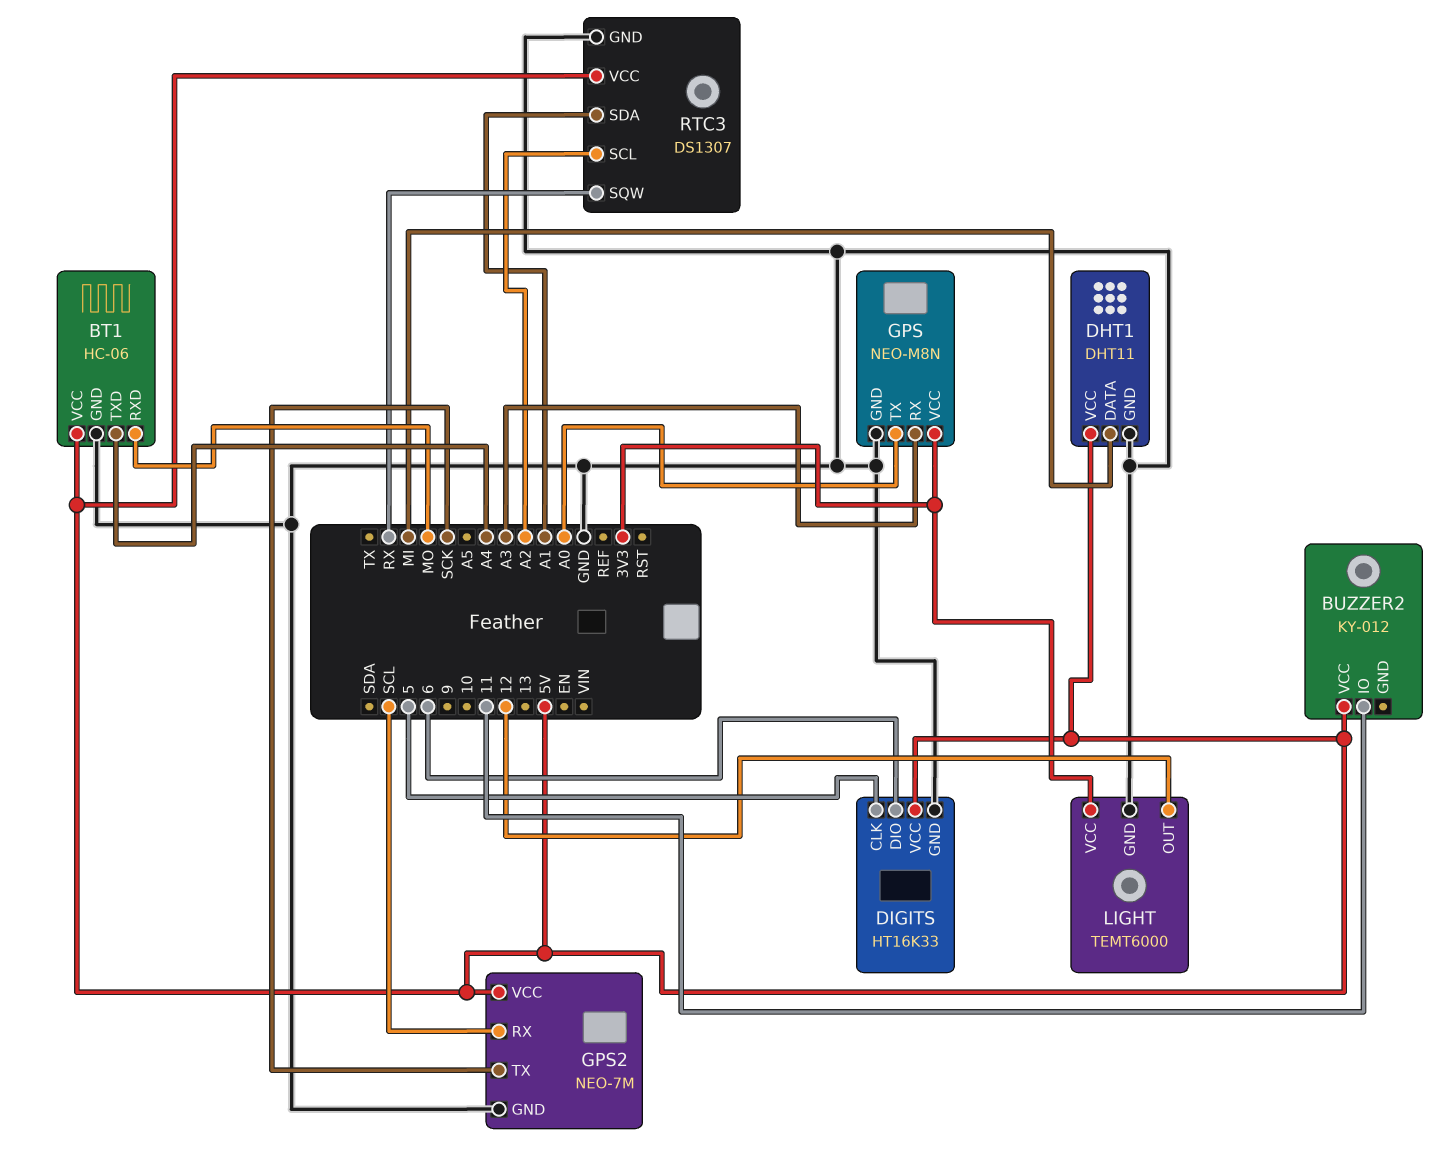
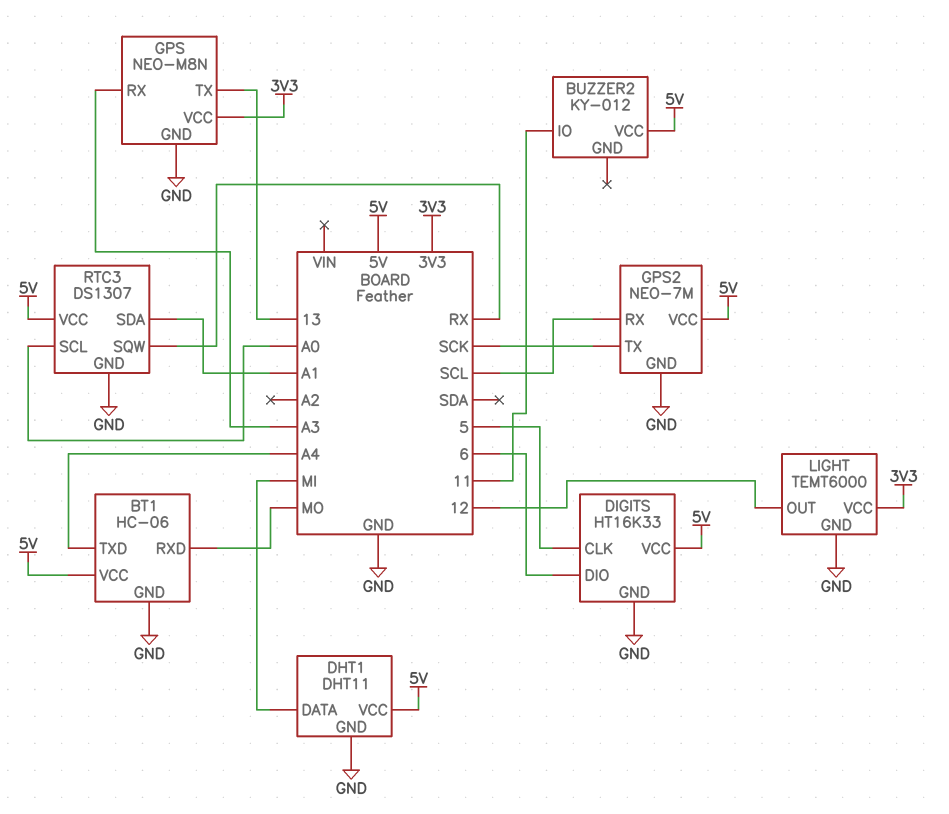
GPS pin TX: A0 -> 13
RTC3 pin SCL: A2 -> A0

